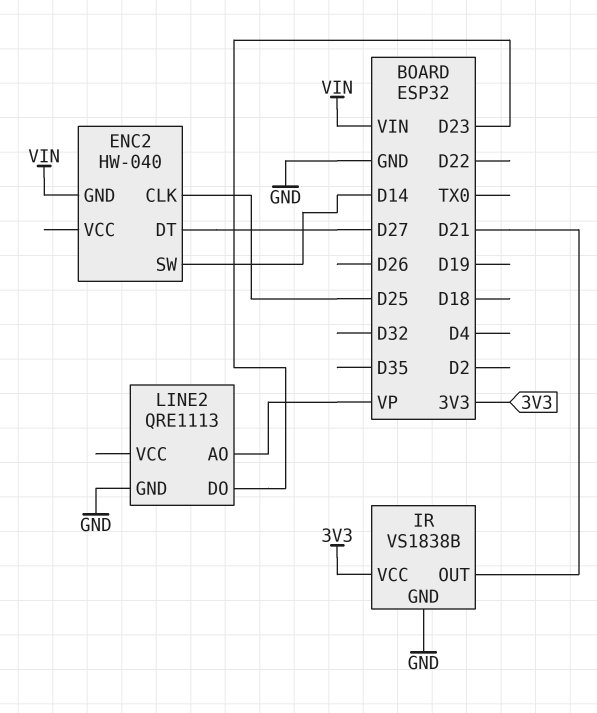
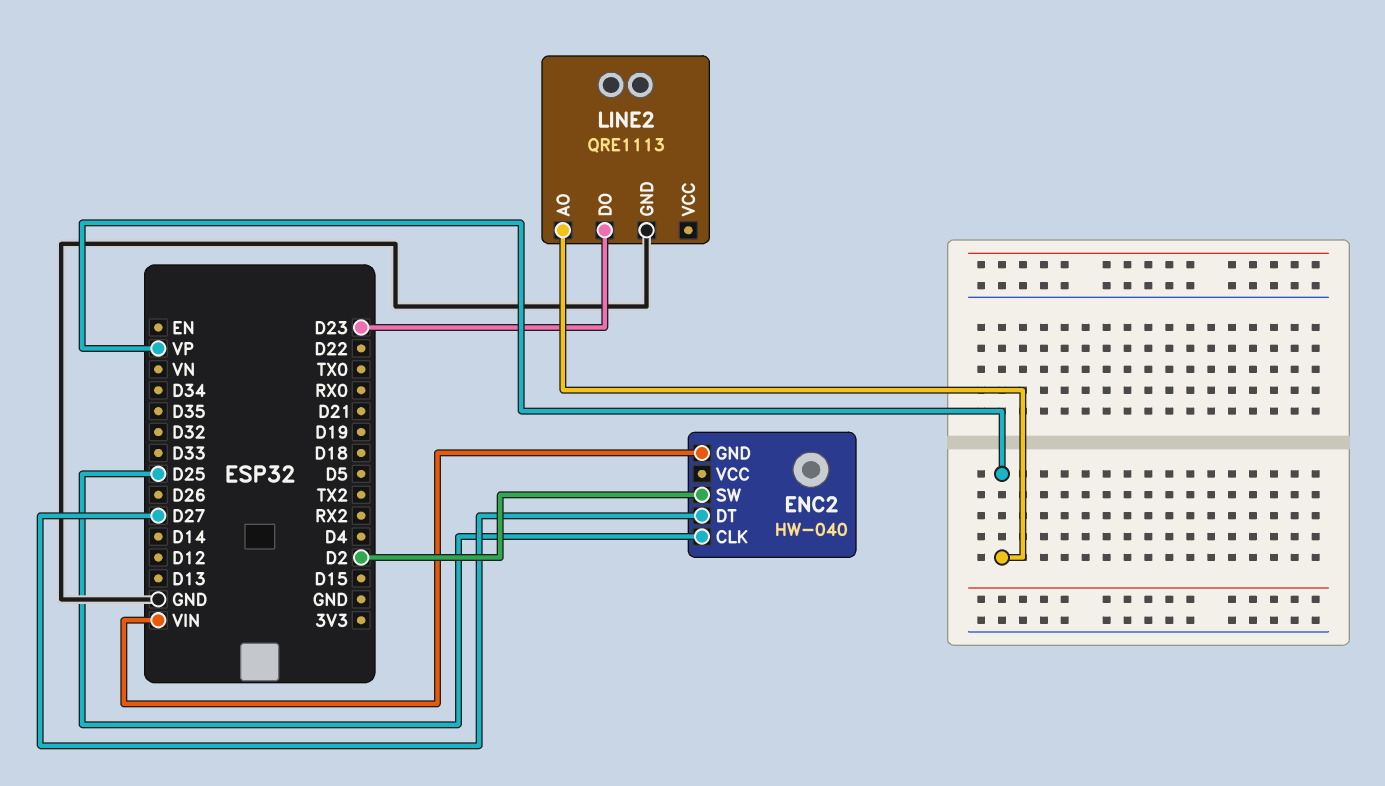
ENC2 pin SW: D14 -> D2
IR: VS1838B -> none
IR pin GND: GND -> none
IR pin OUT: D21 -> none
IR pin VCC: 3V3 -> none

